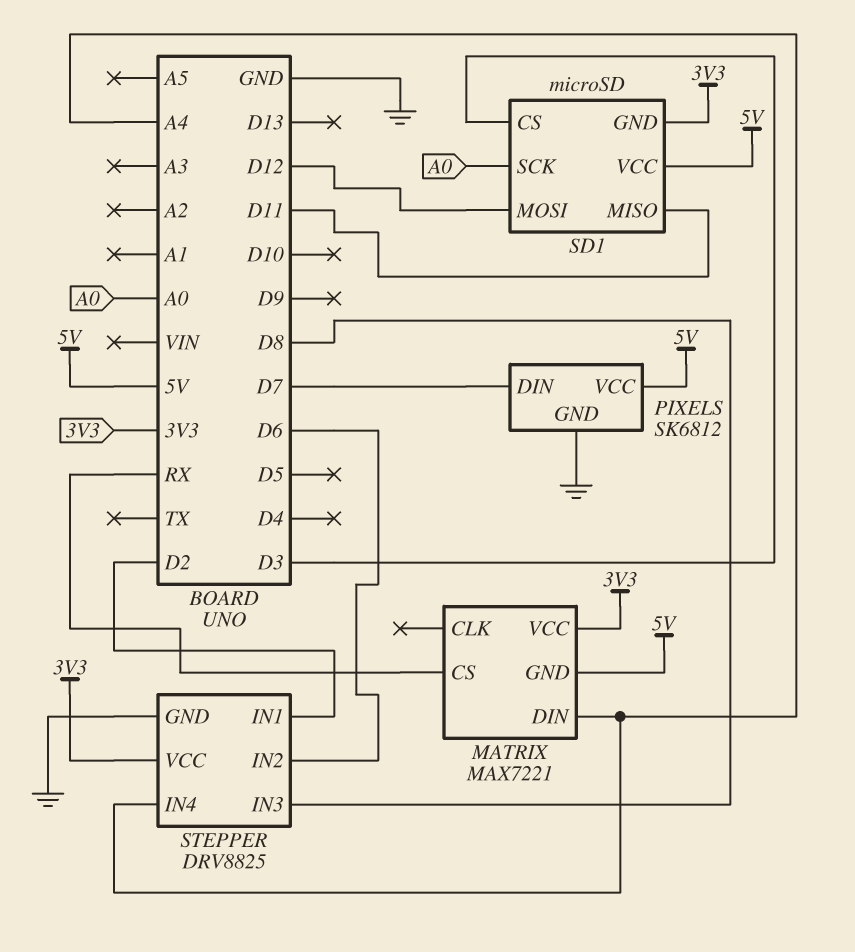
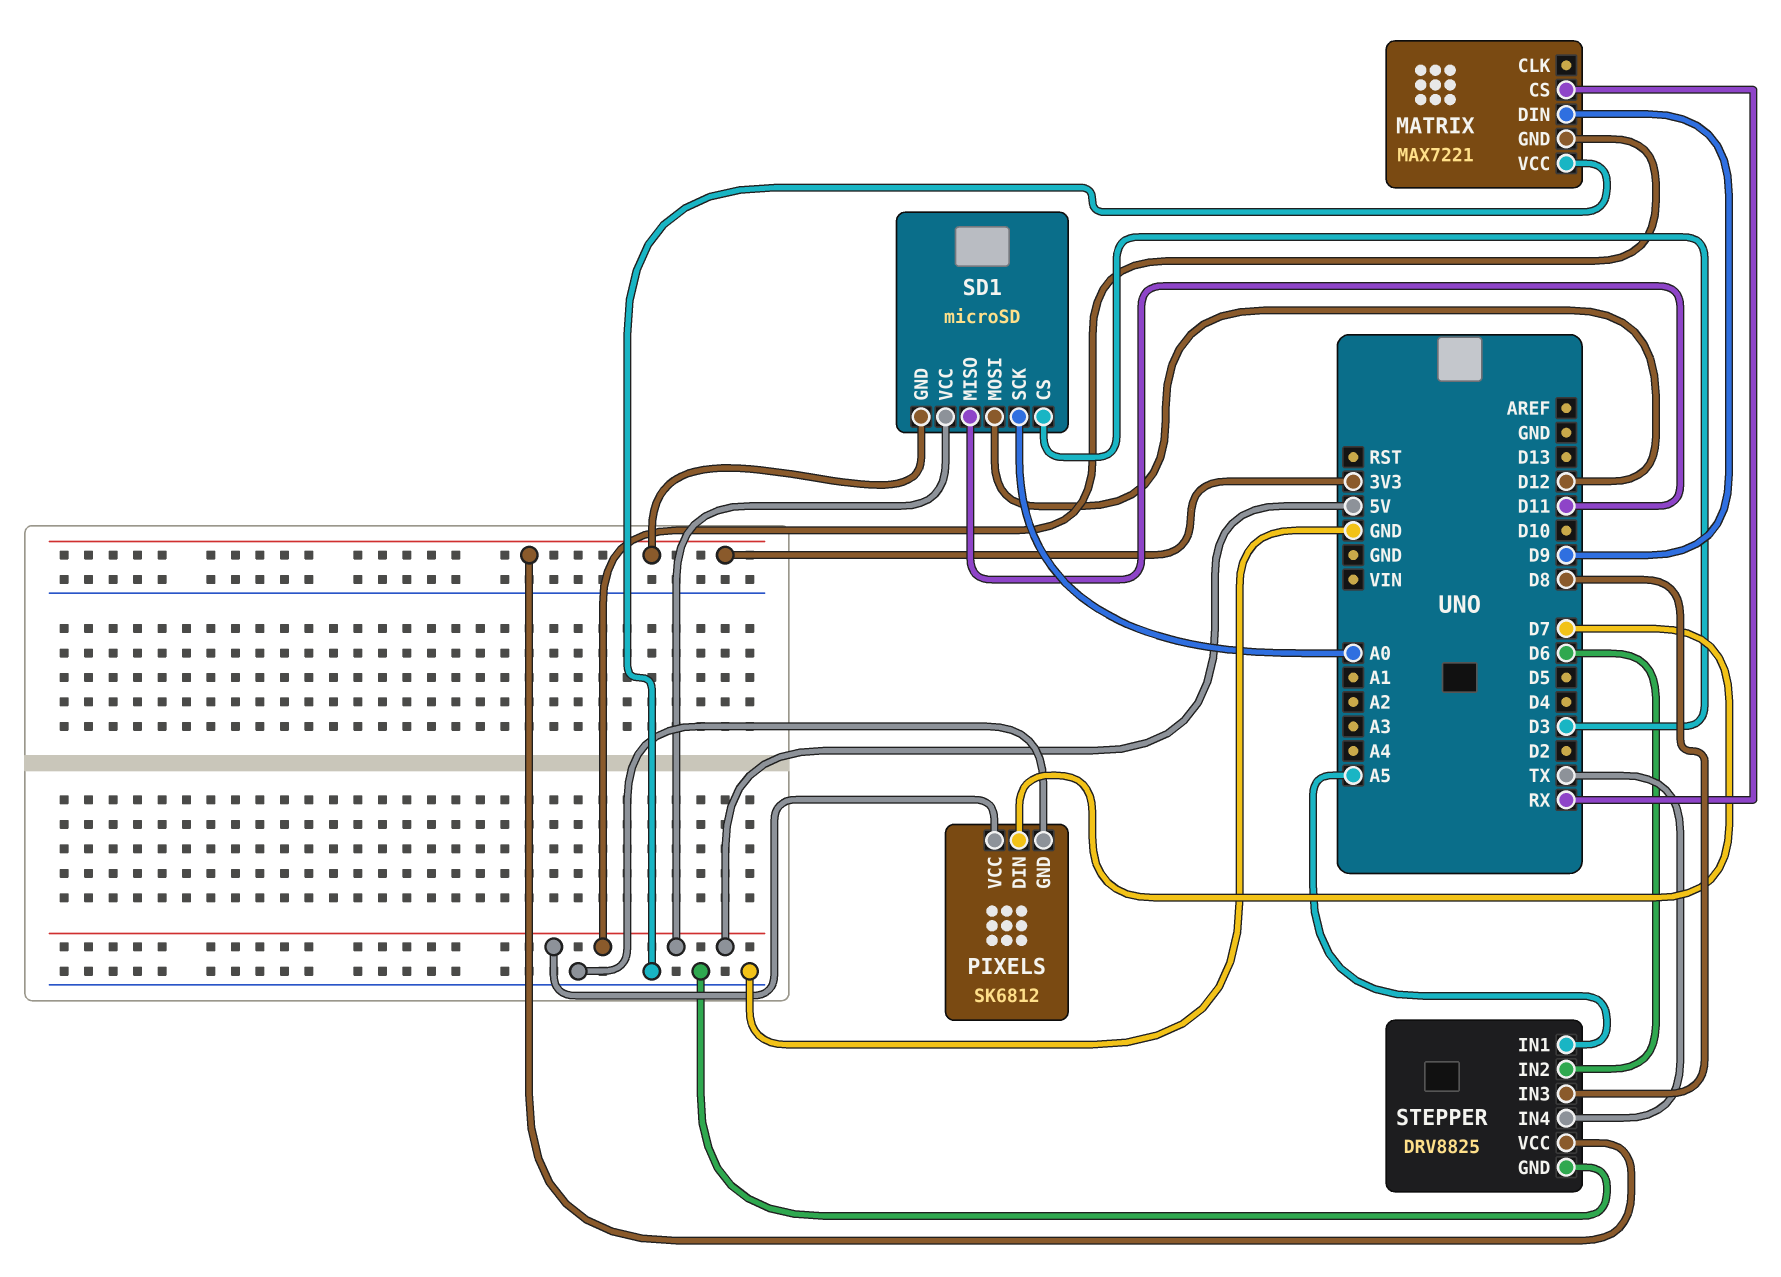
MATRIX pin DIN: A4 -> D9
MATRIX pin VCC: 3V3 -> GND
STEPPER pin IN1: D2 -> A5
STEPPER pin IN4: A4 -> TX

